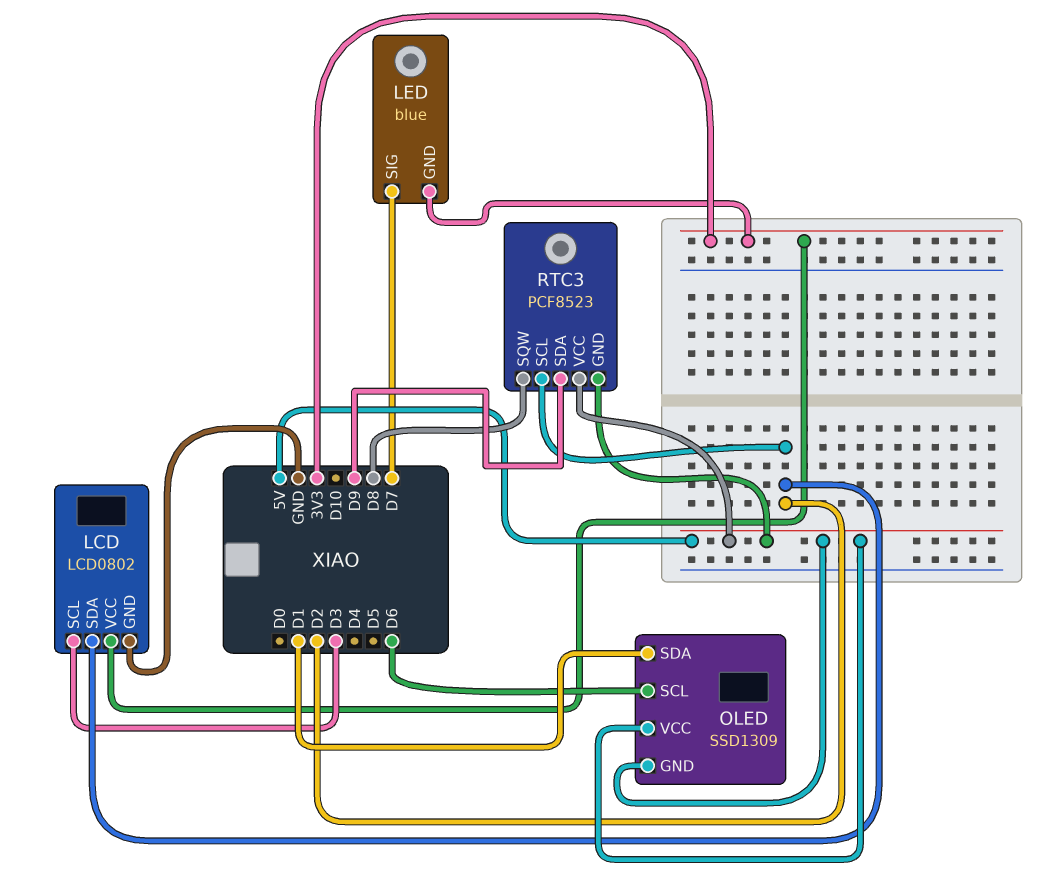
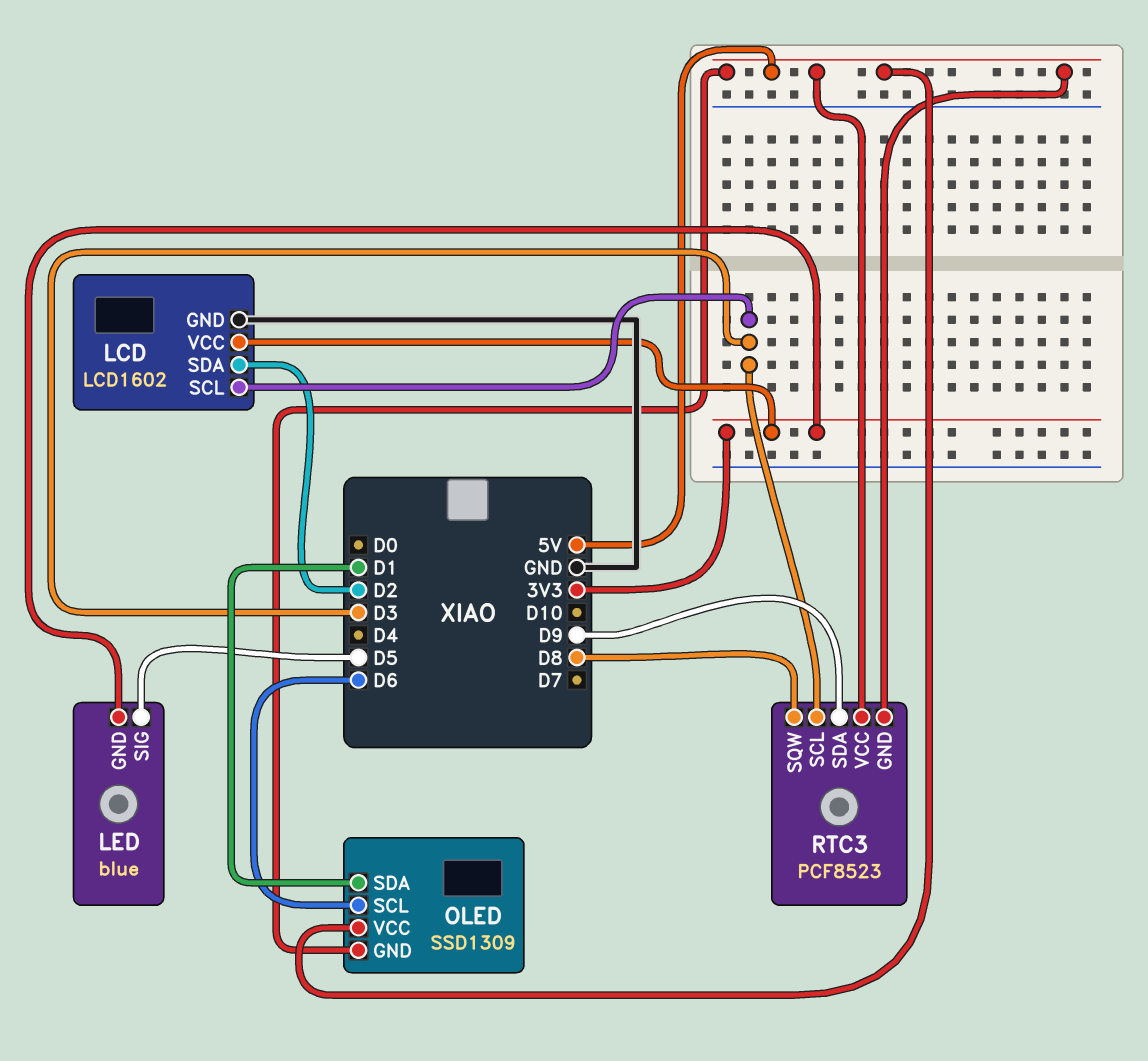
LCD: LCD0802 -> LCD1602
LED pin SIG: D7 -> D5
RTC3 pin SCL: D2 -> D3

